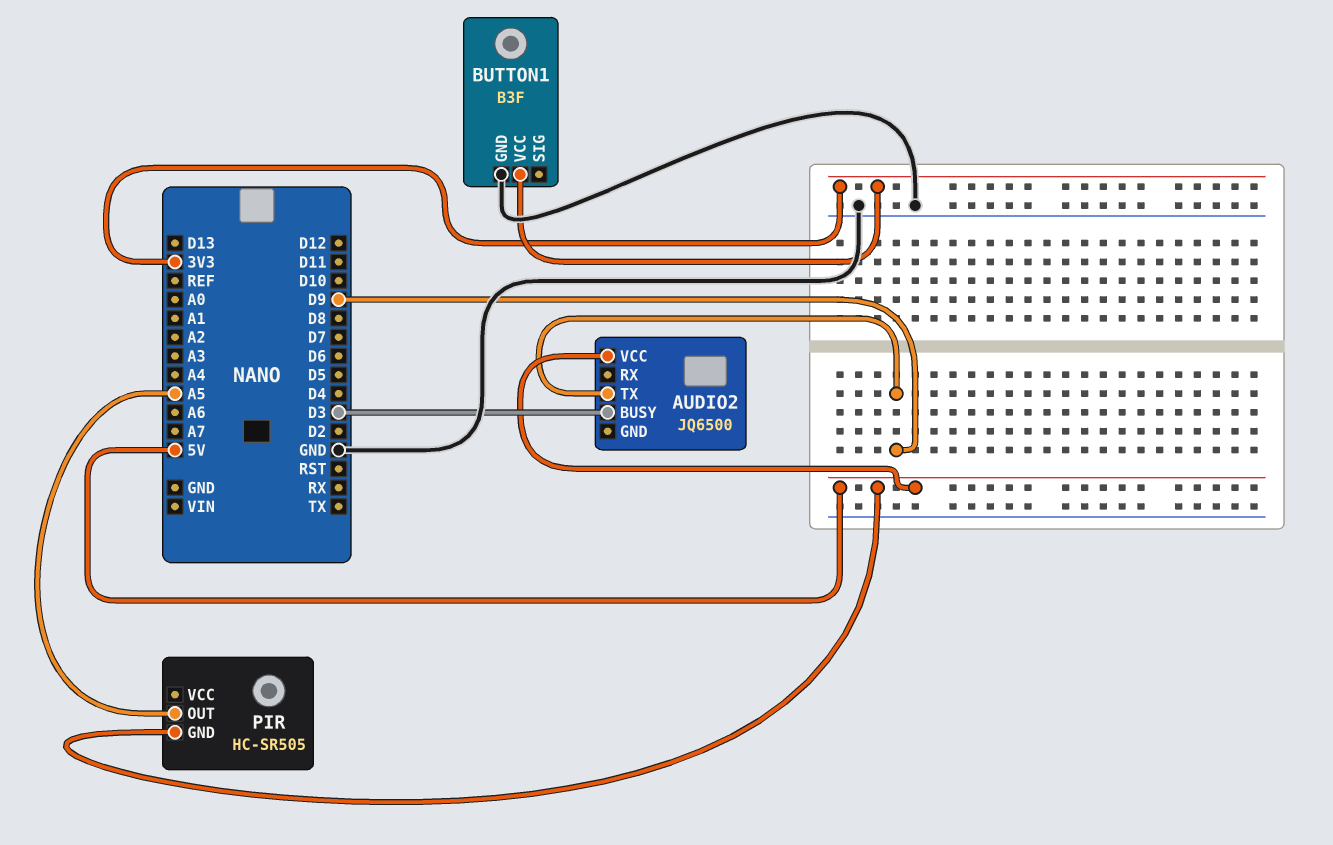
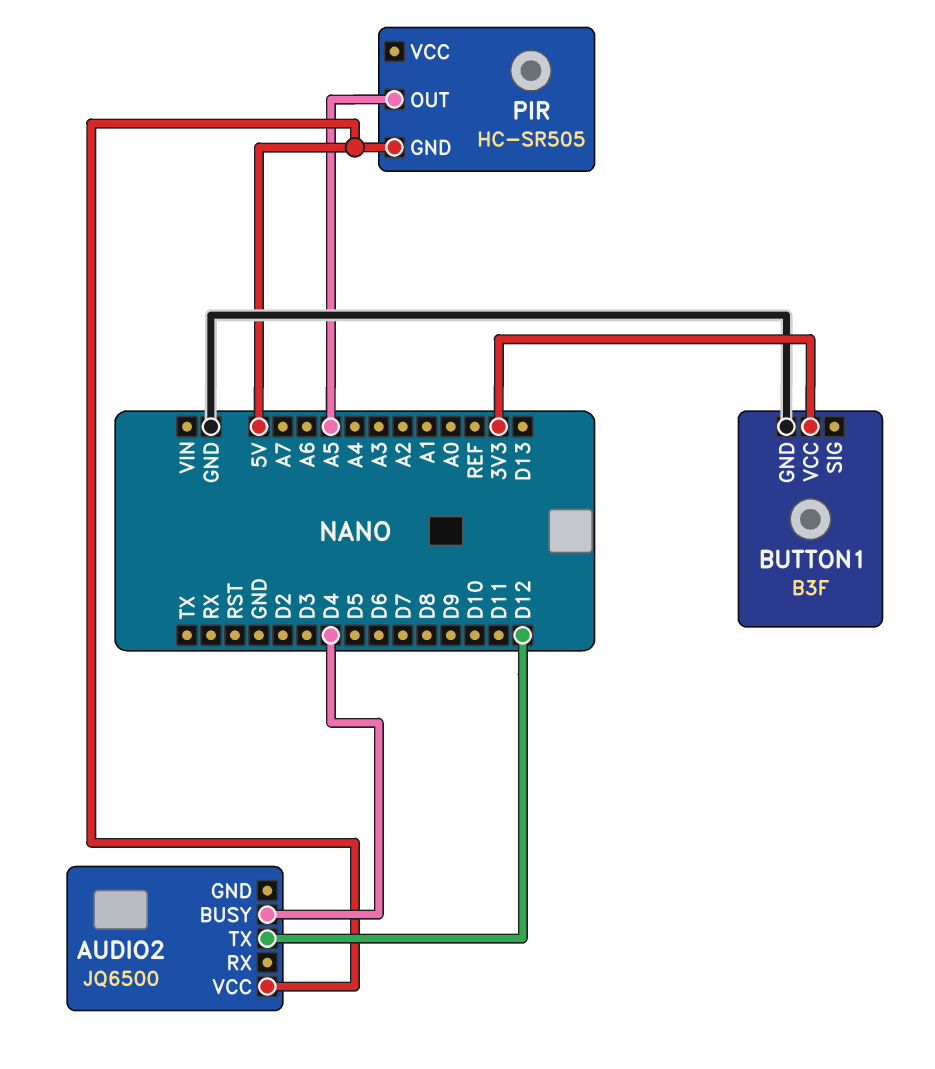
AUDIO2 pin BUSY: D3 -> D4
AUDIO2 pin TX: D9 -> D12

